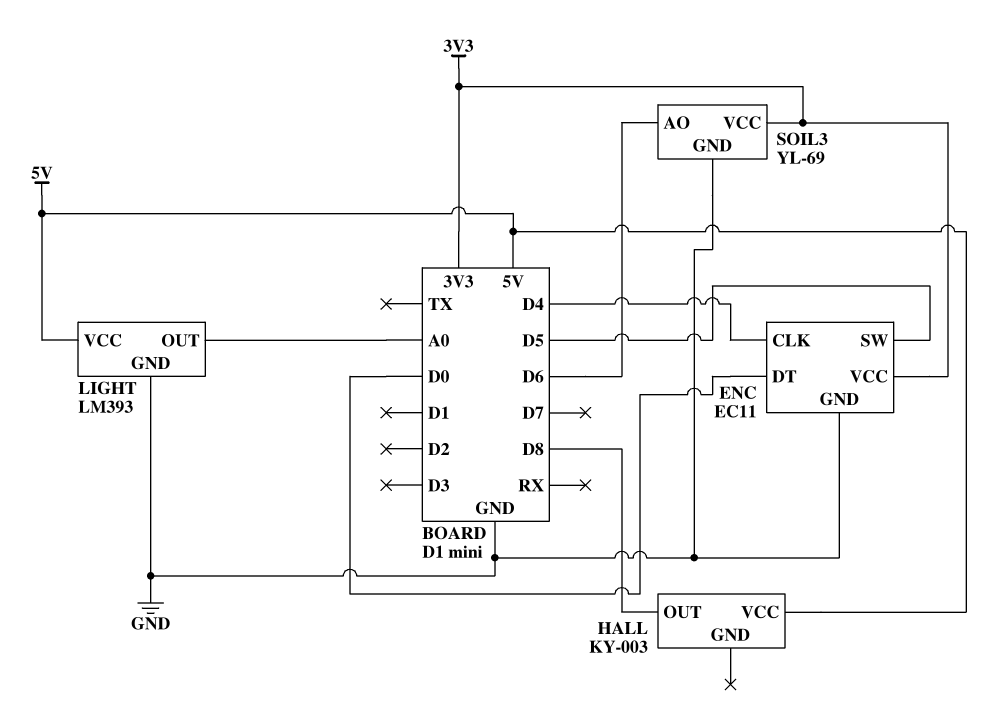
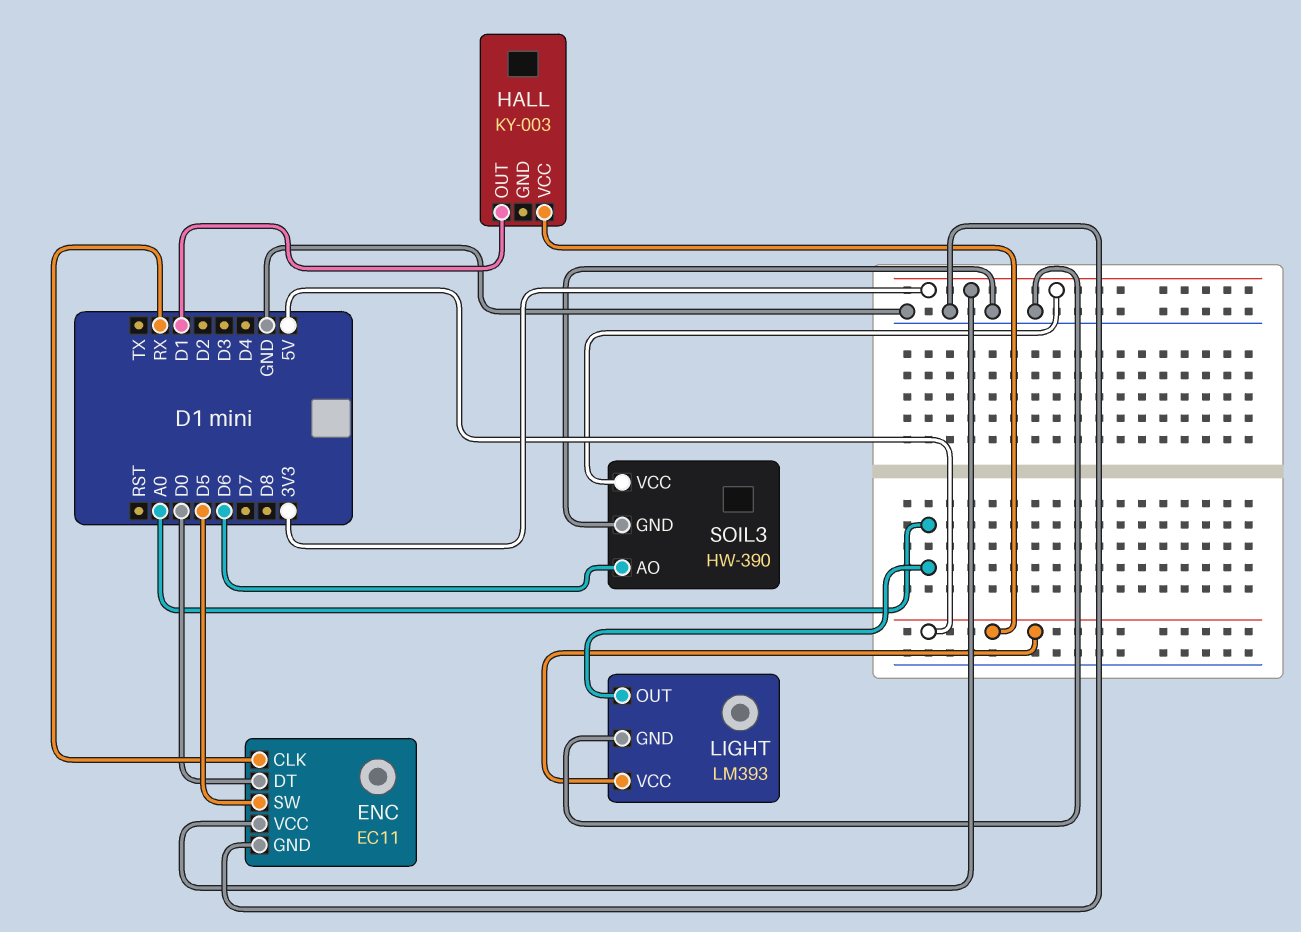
ENC pin CLK: D4 -> RX
HALL pin OUT: D8 -> D1
SOIL3: YL-69 -> HW-390

